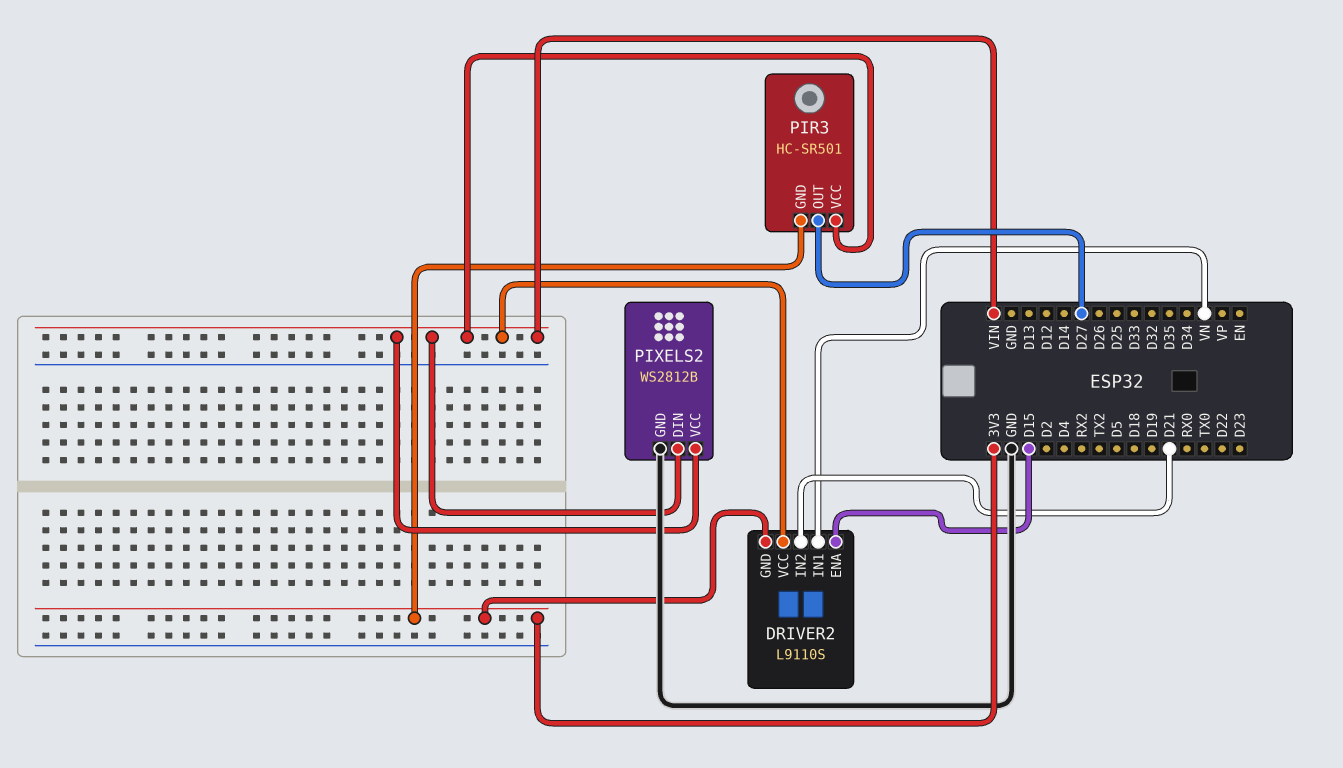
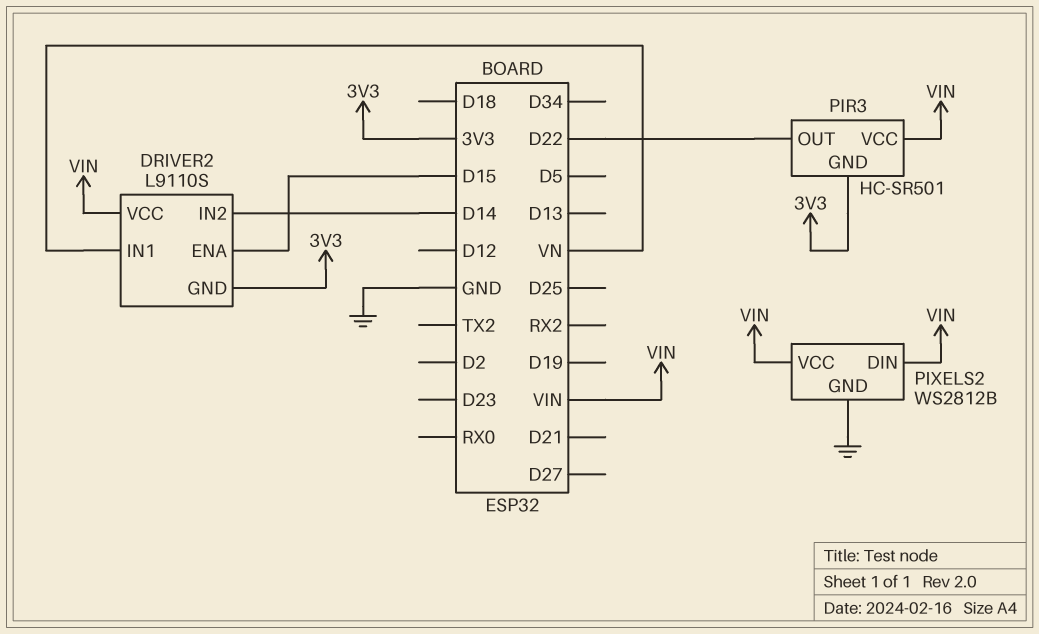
DRIVER2 pin IN2: D21 -> D14
PIR3 pin OUT: D27 -> D22

